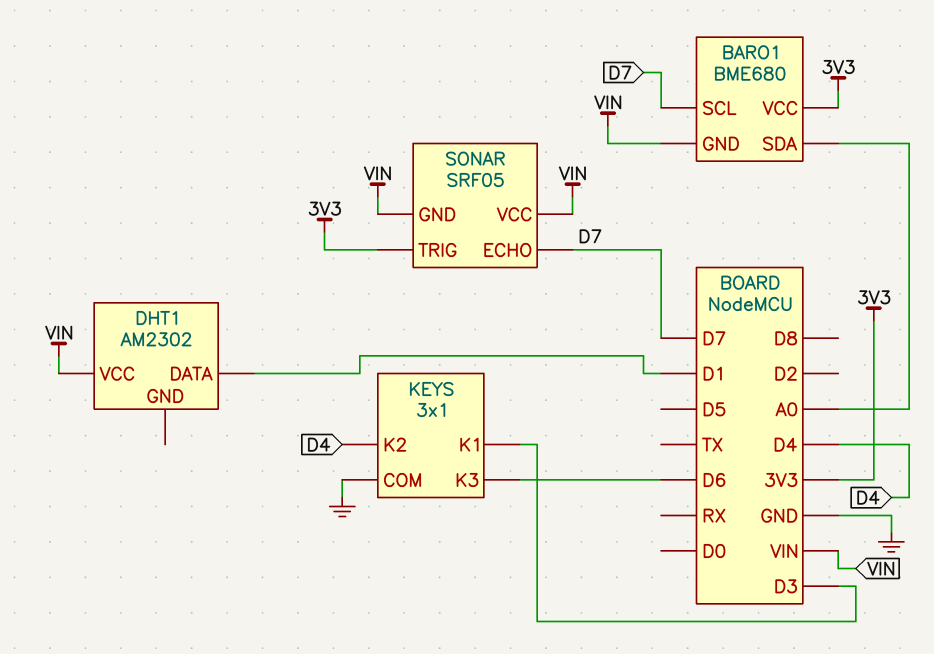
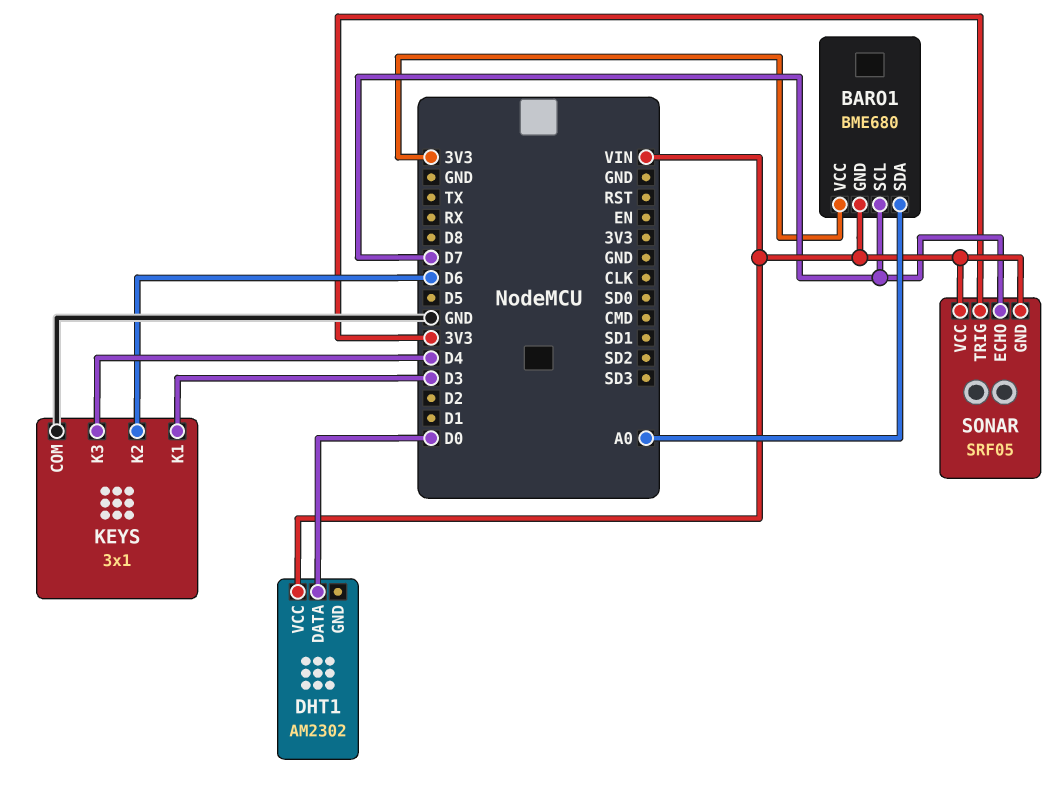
DHT1 pin DATA: D1 -> D0
KEYS pin K2: D4 -> D6
KEYS pin K3: D6 -> D4

